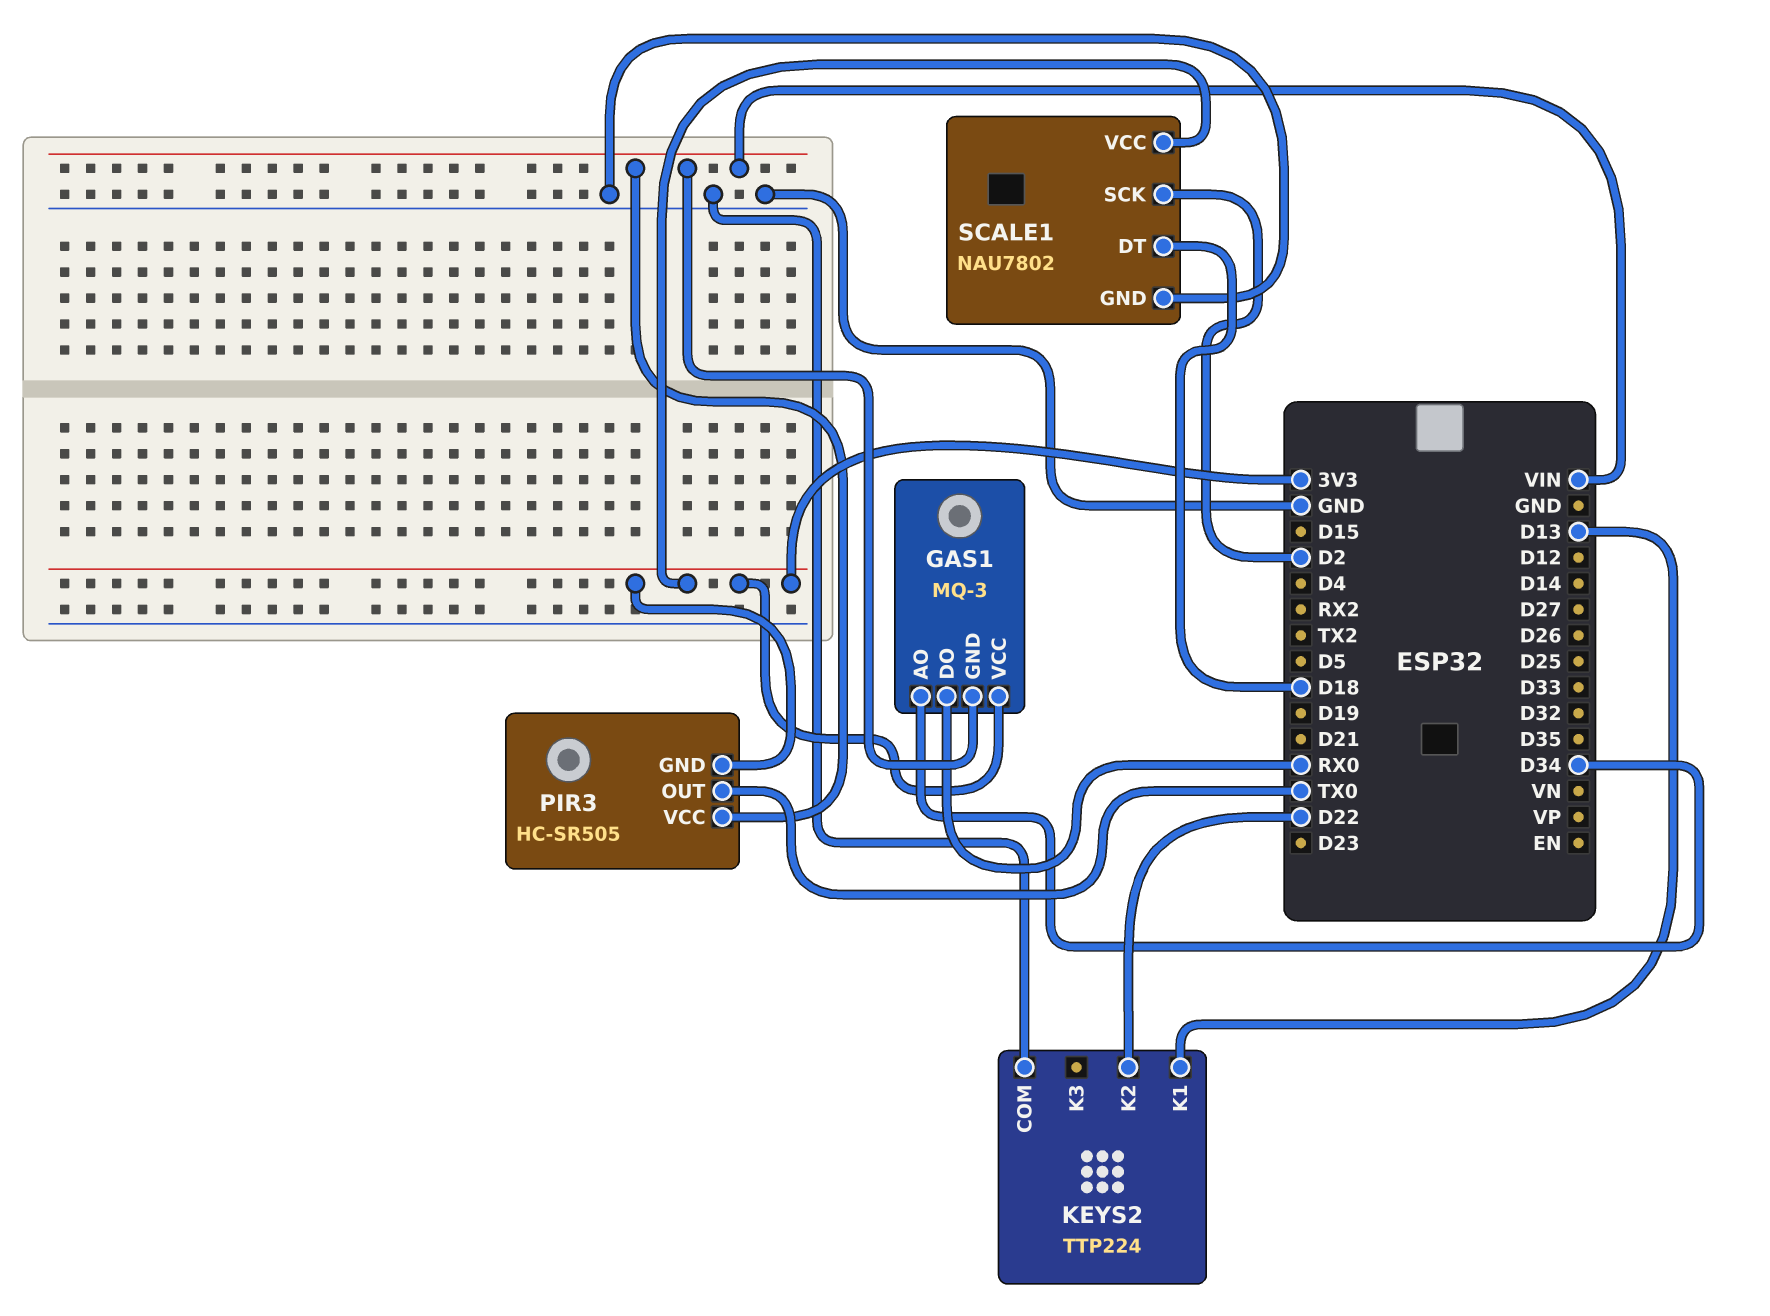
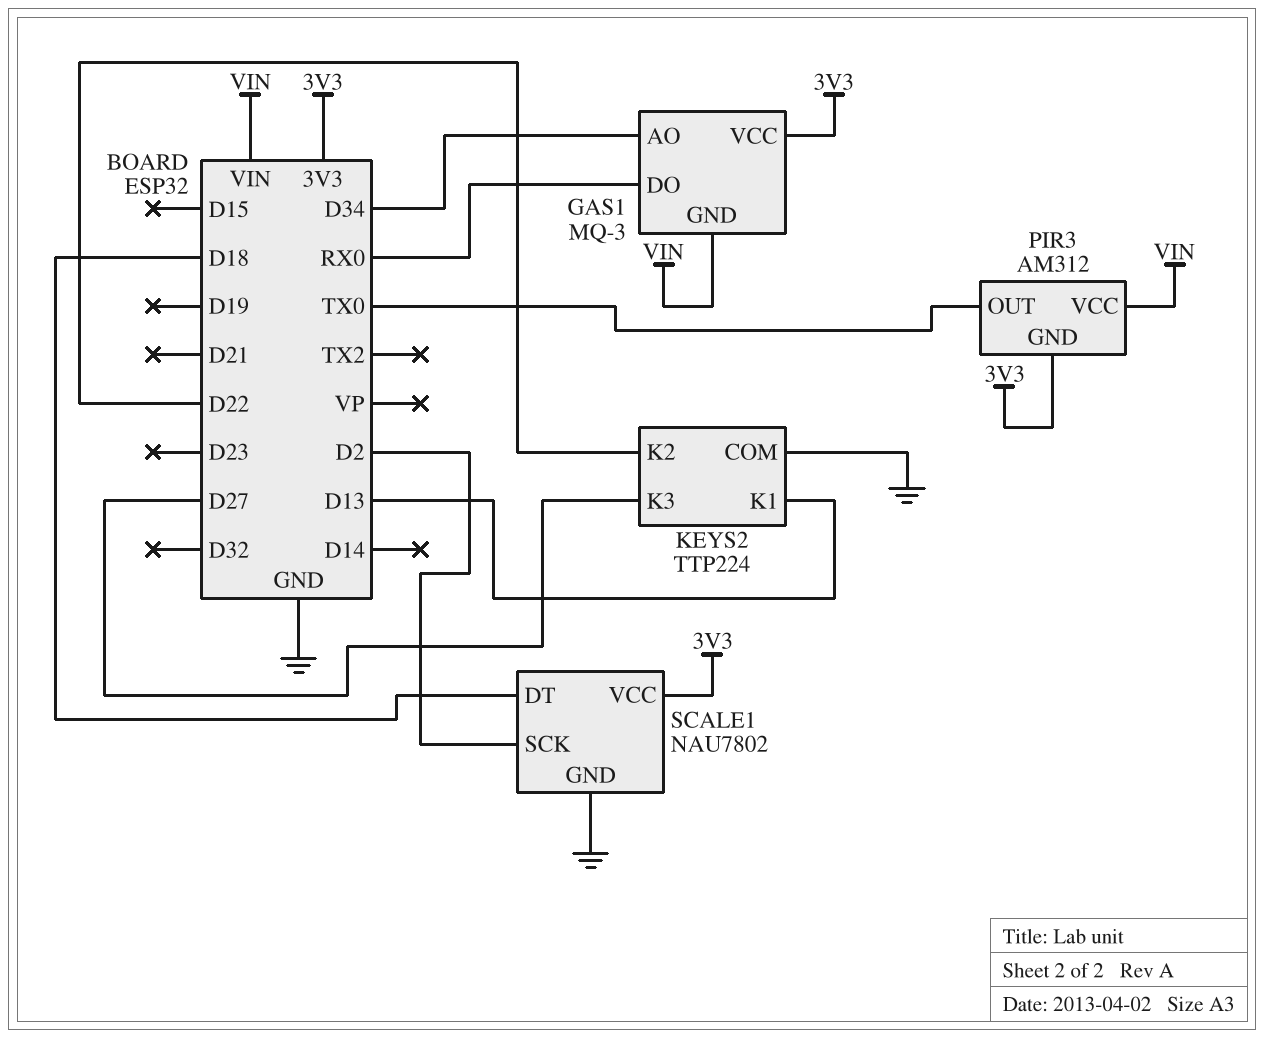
KEYS2 pin K3: none -> D27
PIR3: HC-SR505 -> AM312

